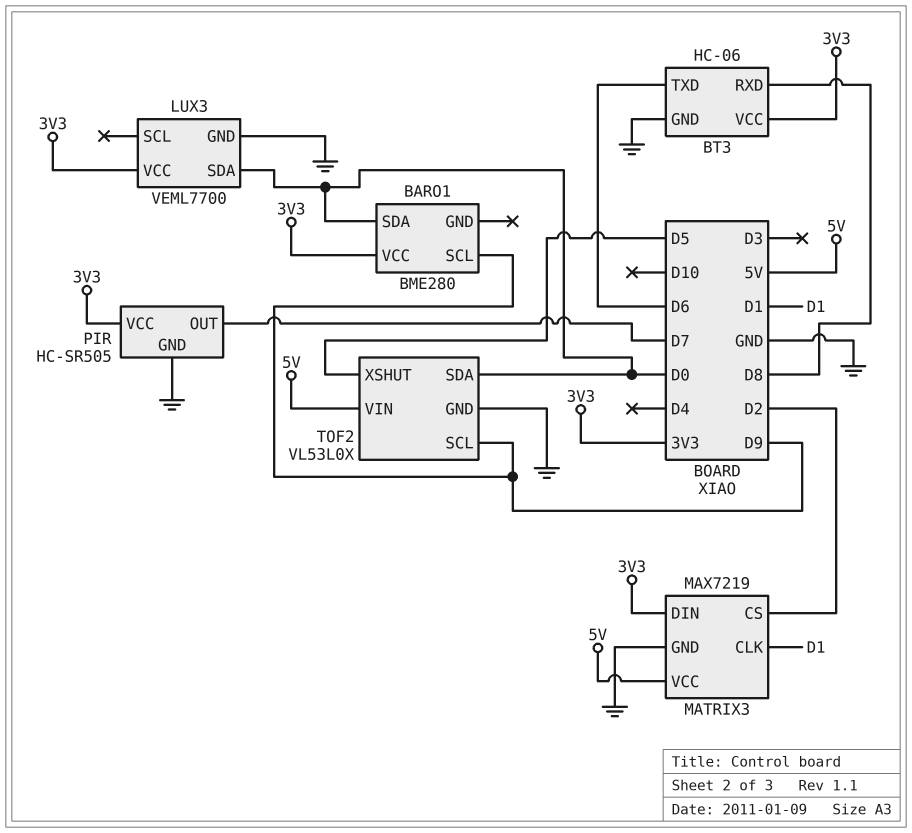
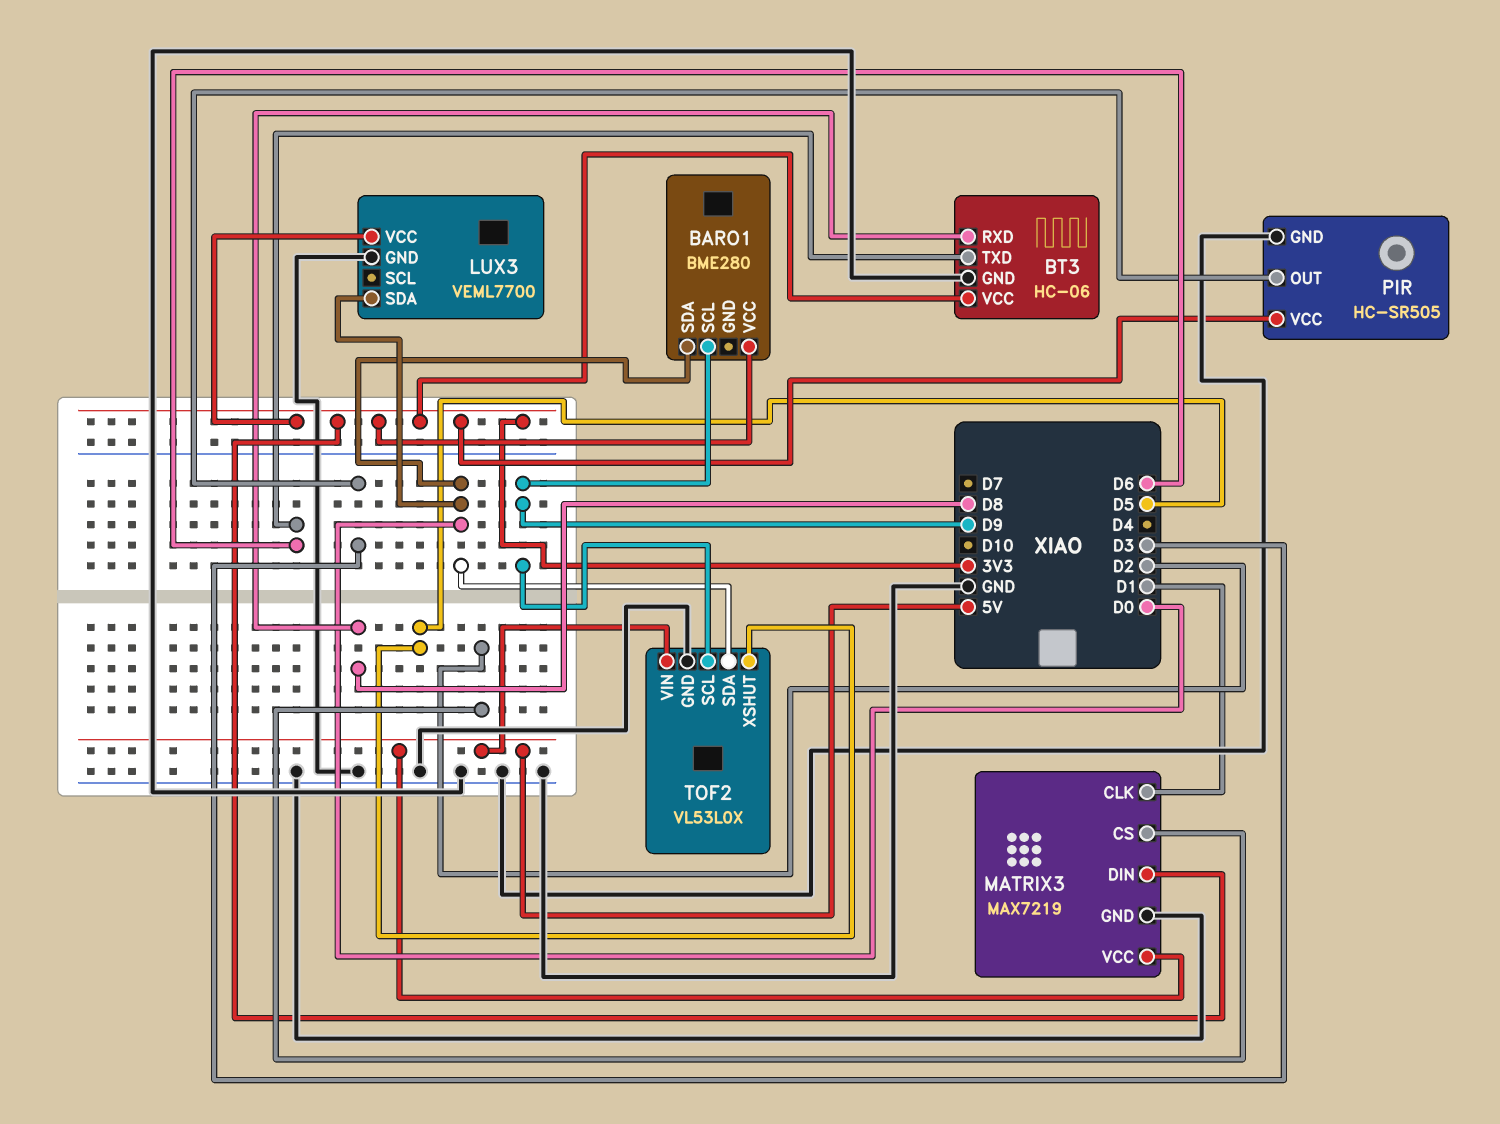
PIR pin OUT: D7 -> D3

